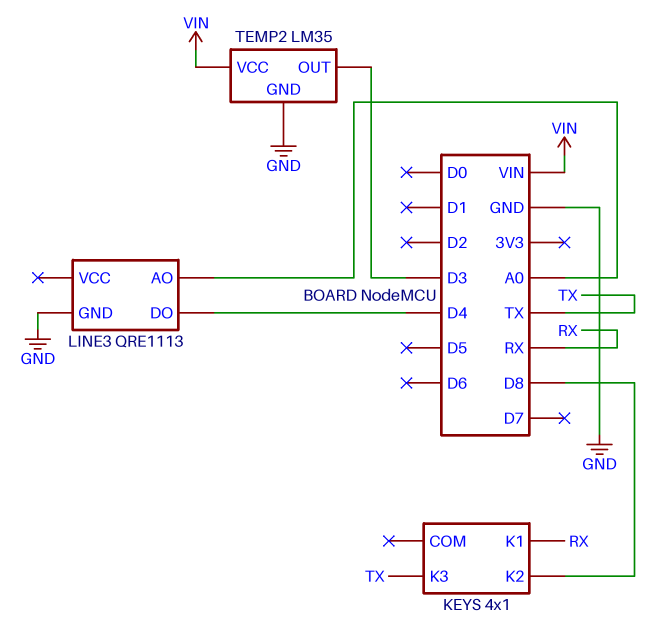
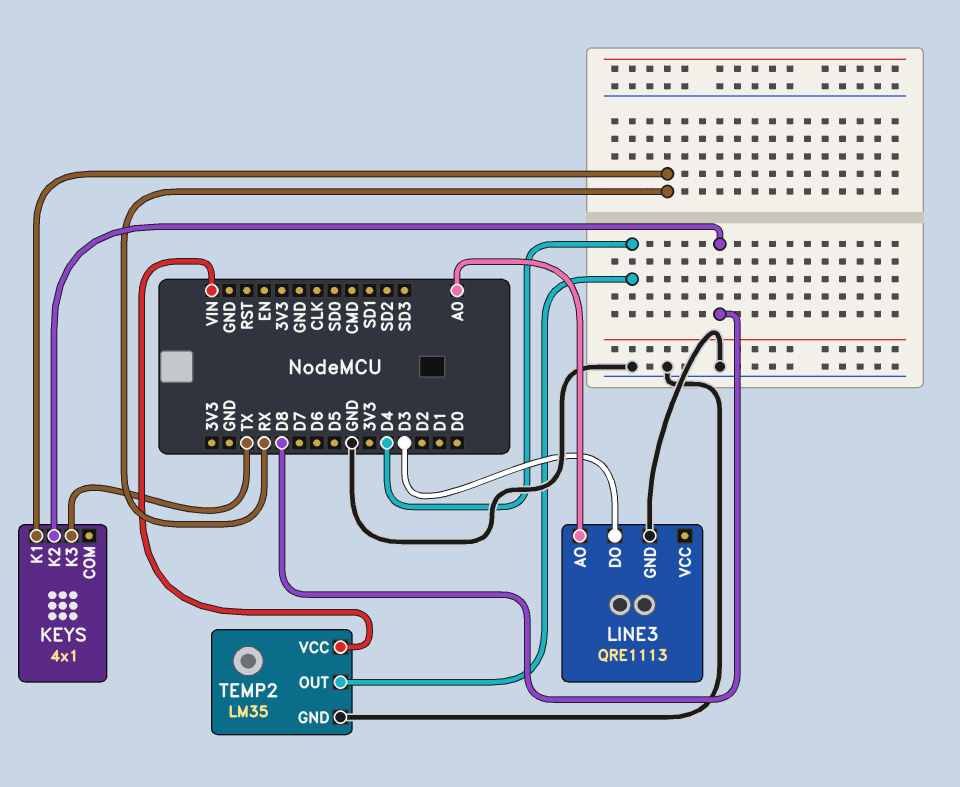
LINE3 pin DO: D4 -> D3
TEMP2 pin OUT: D3 -> D4

